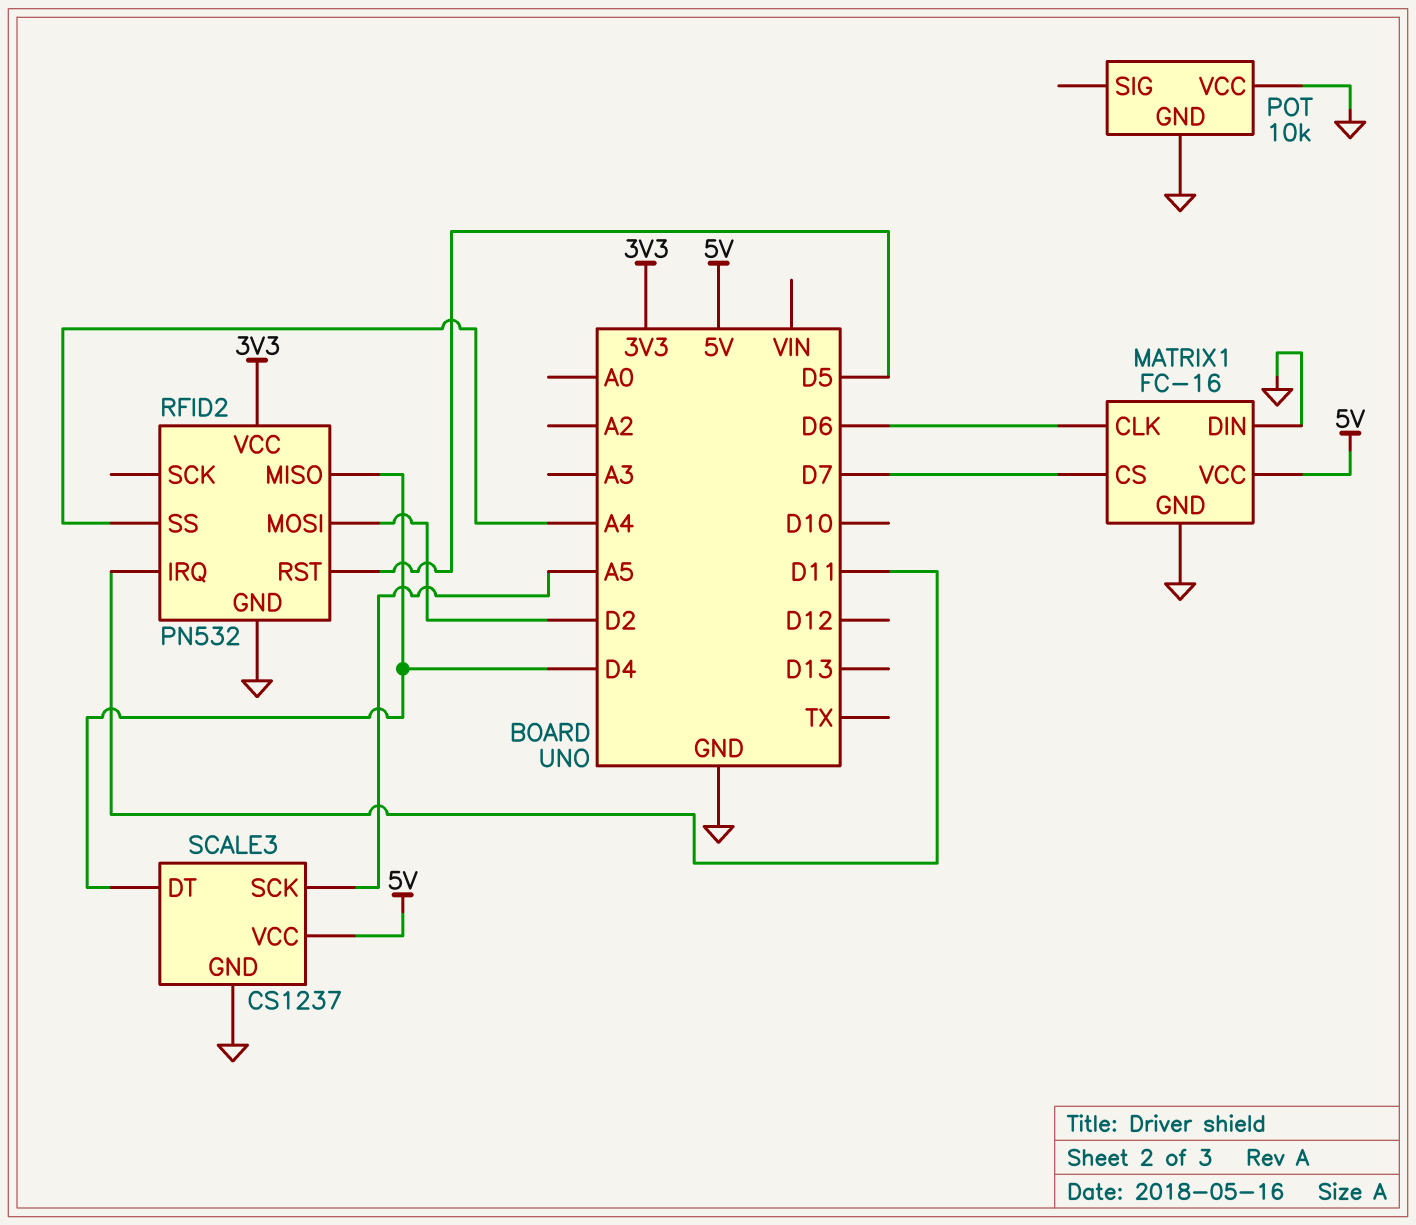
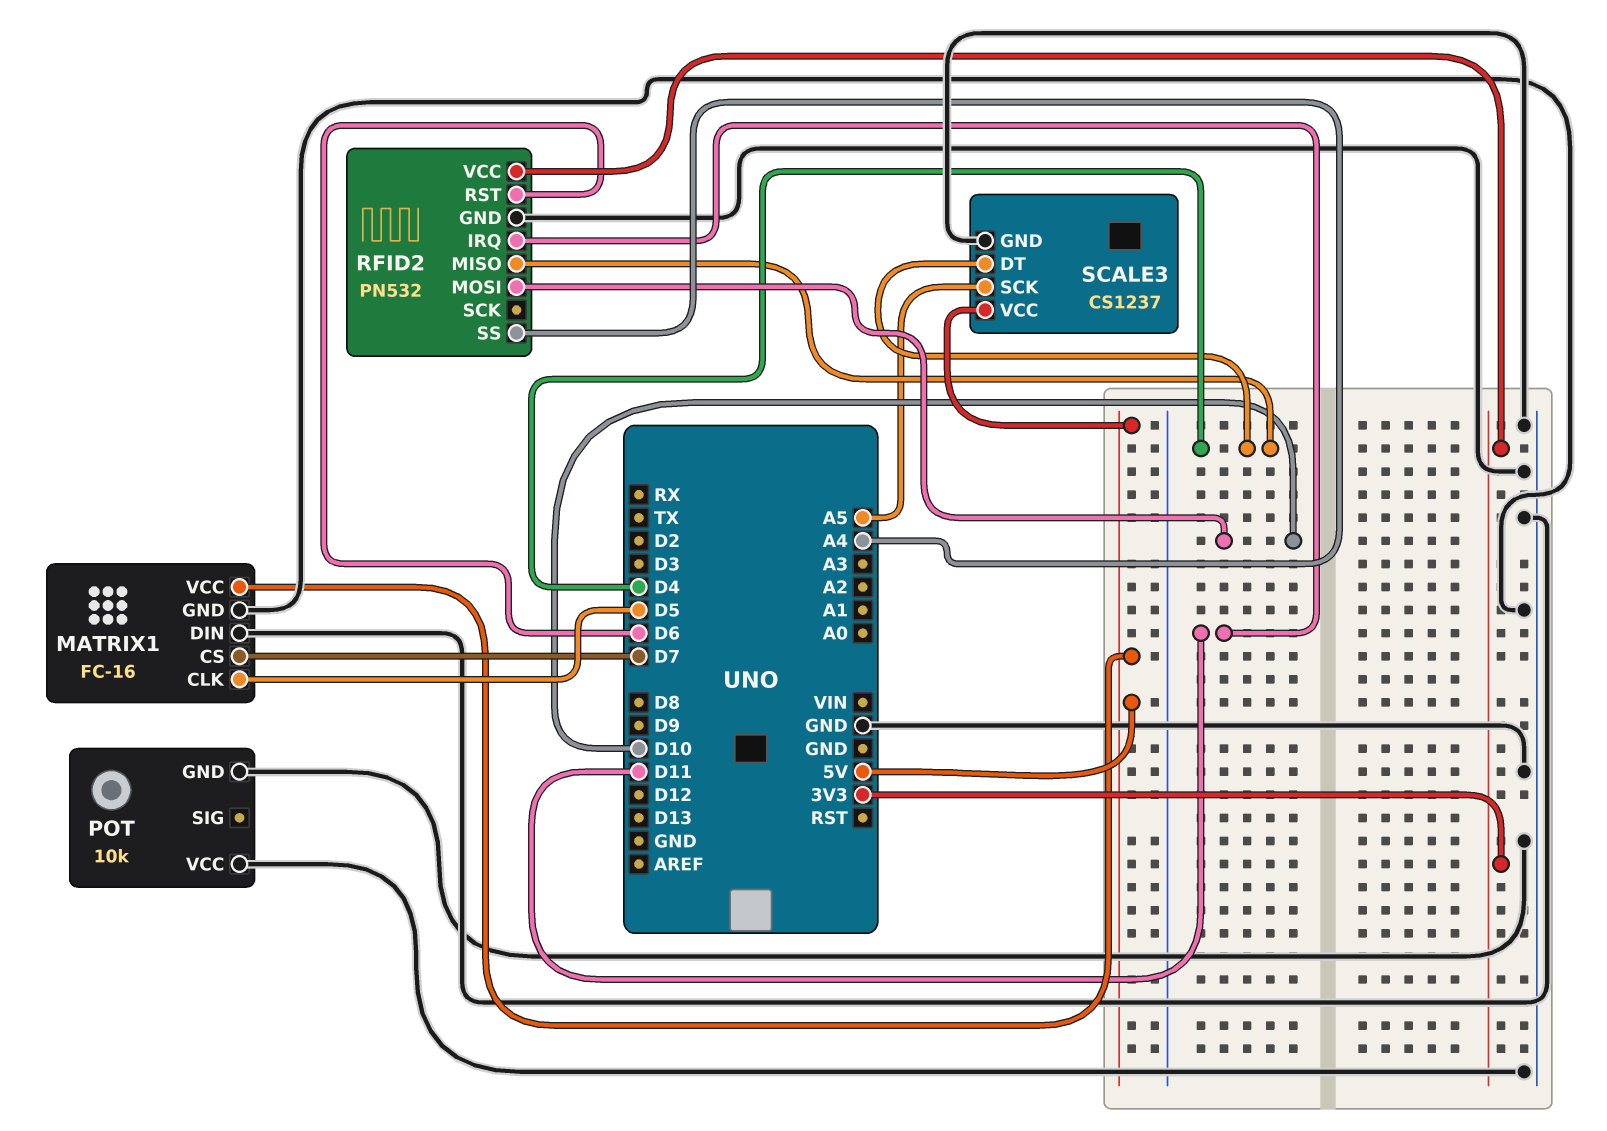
MATRIX1 pin CLK: D6 -> D5
RFID2 pin MOSI: D2 -> D10
RFID2 pin RST: D5 -> D6

